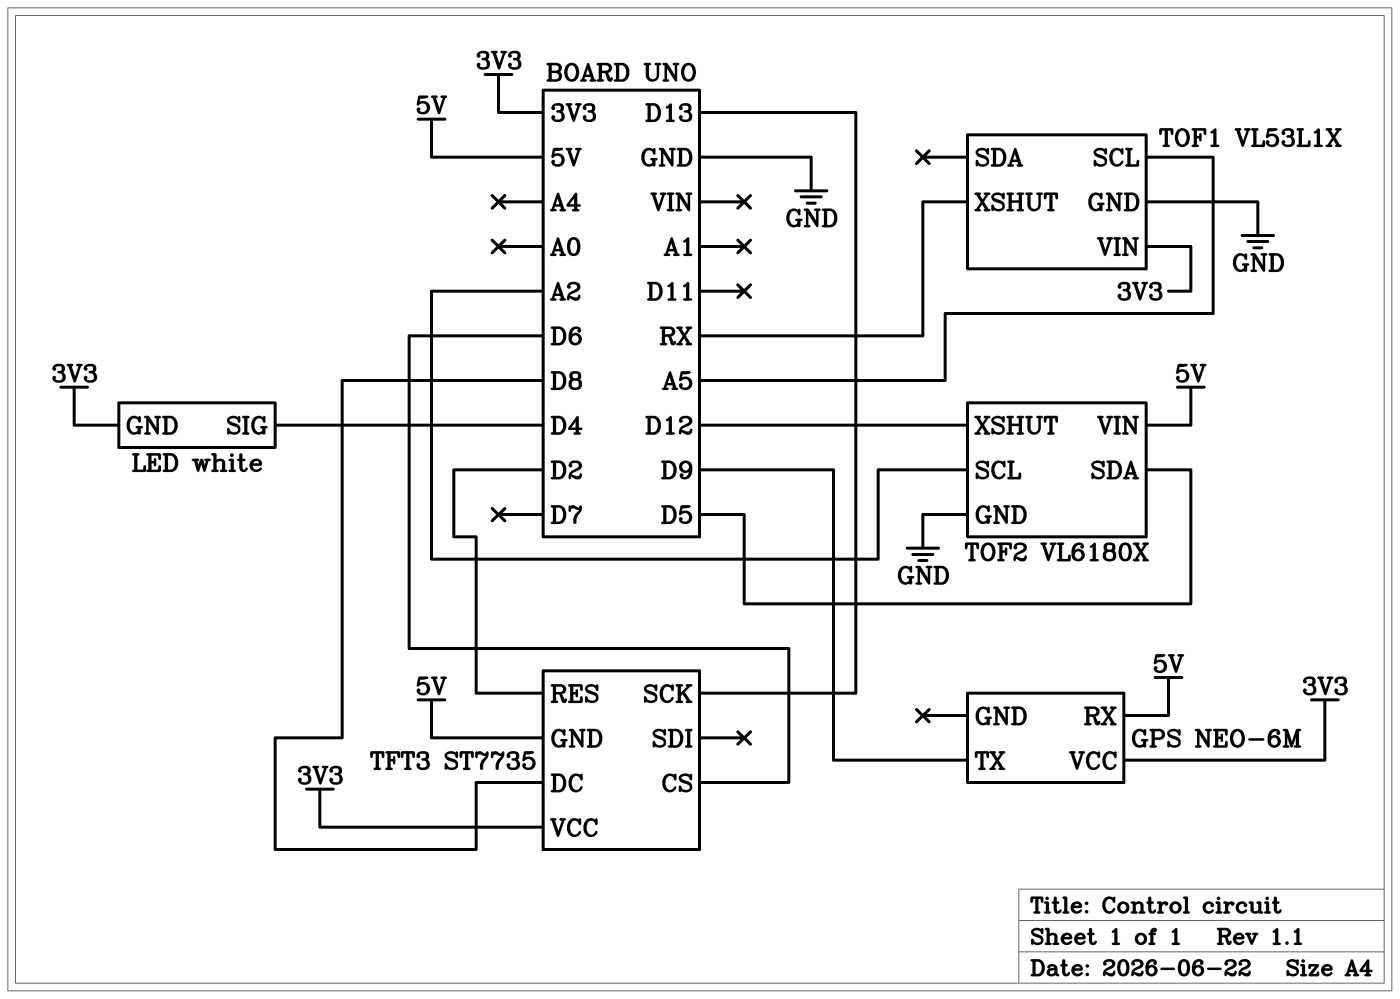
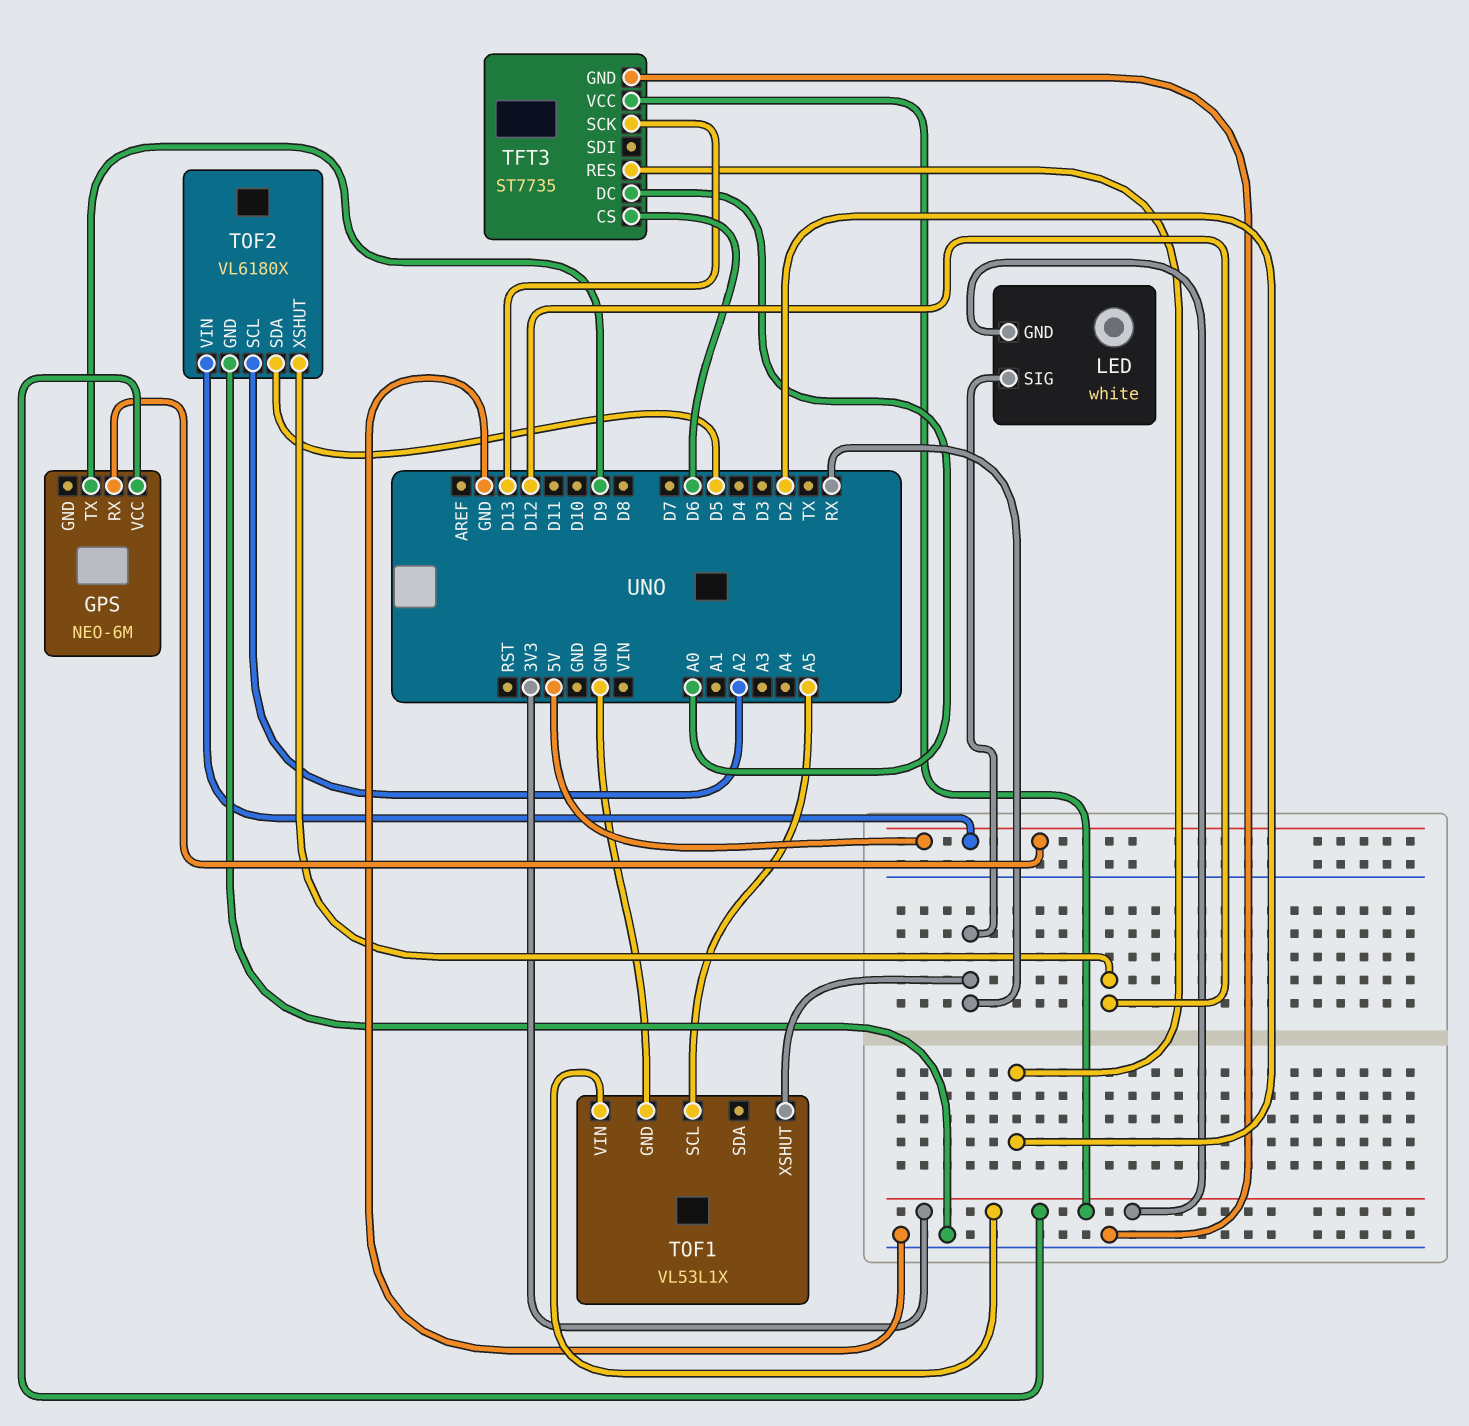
LED pin SIG: D4 -> RX
TFT3 pin DC: D8 -> A0
TFT3 pin GND: 5V -> GND

